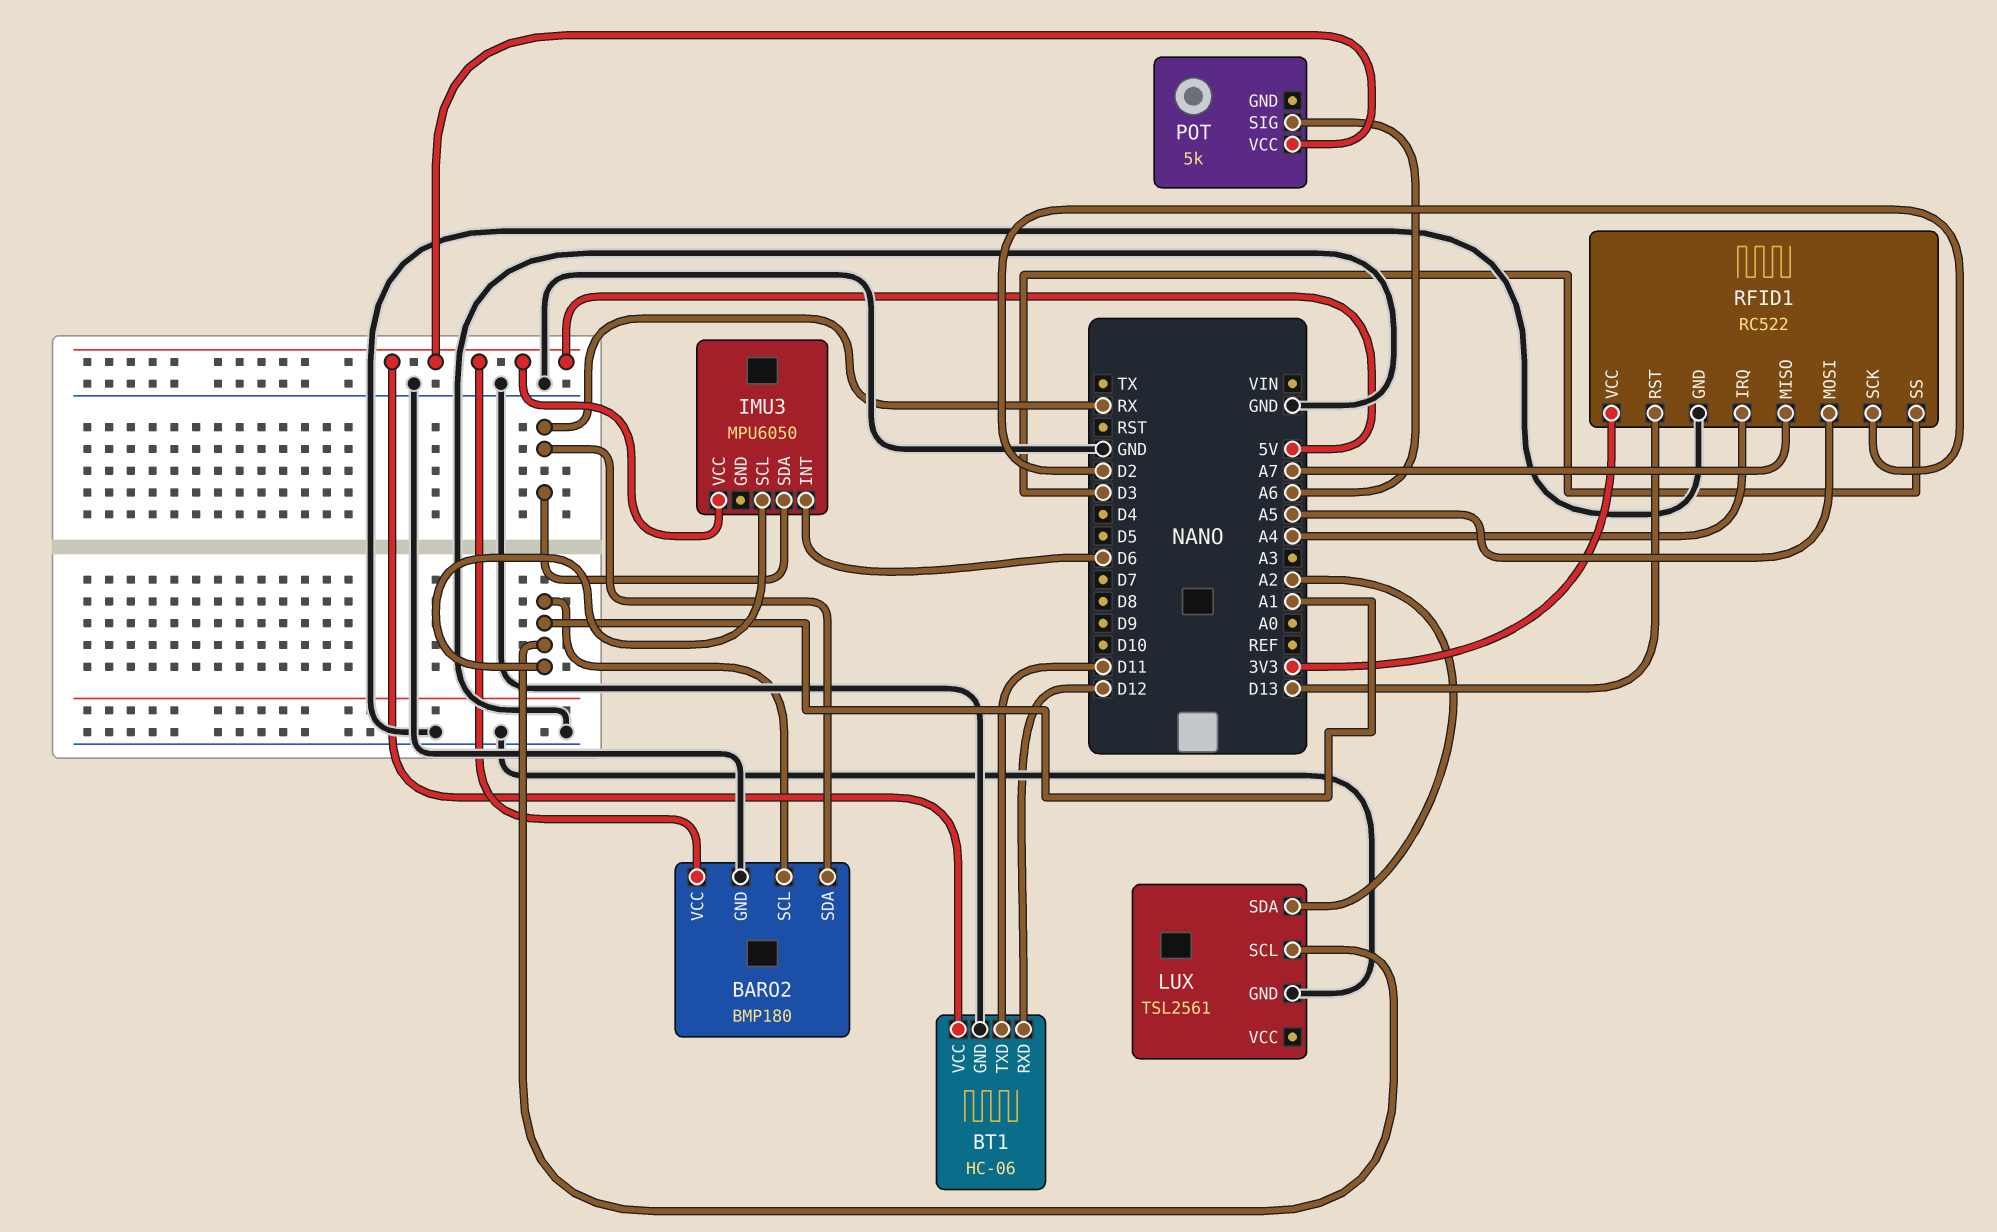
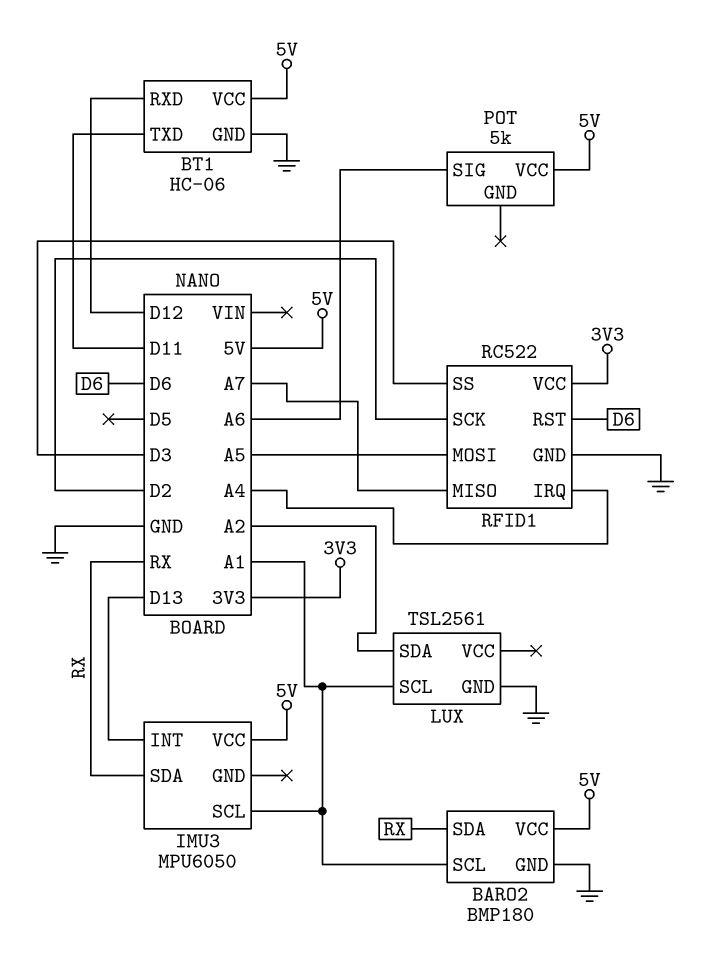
IMU3 pin INT: D6 -> D13
RFID1 pin RST: D13 -> D6

